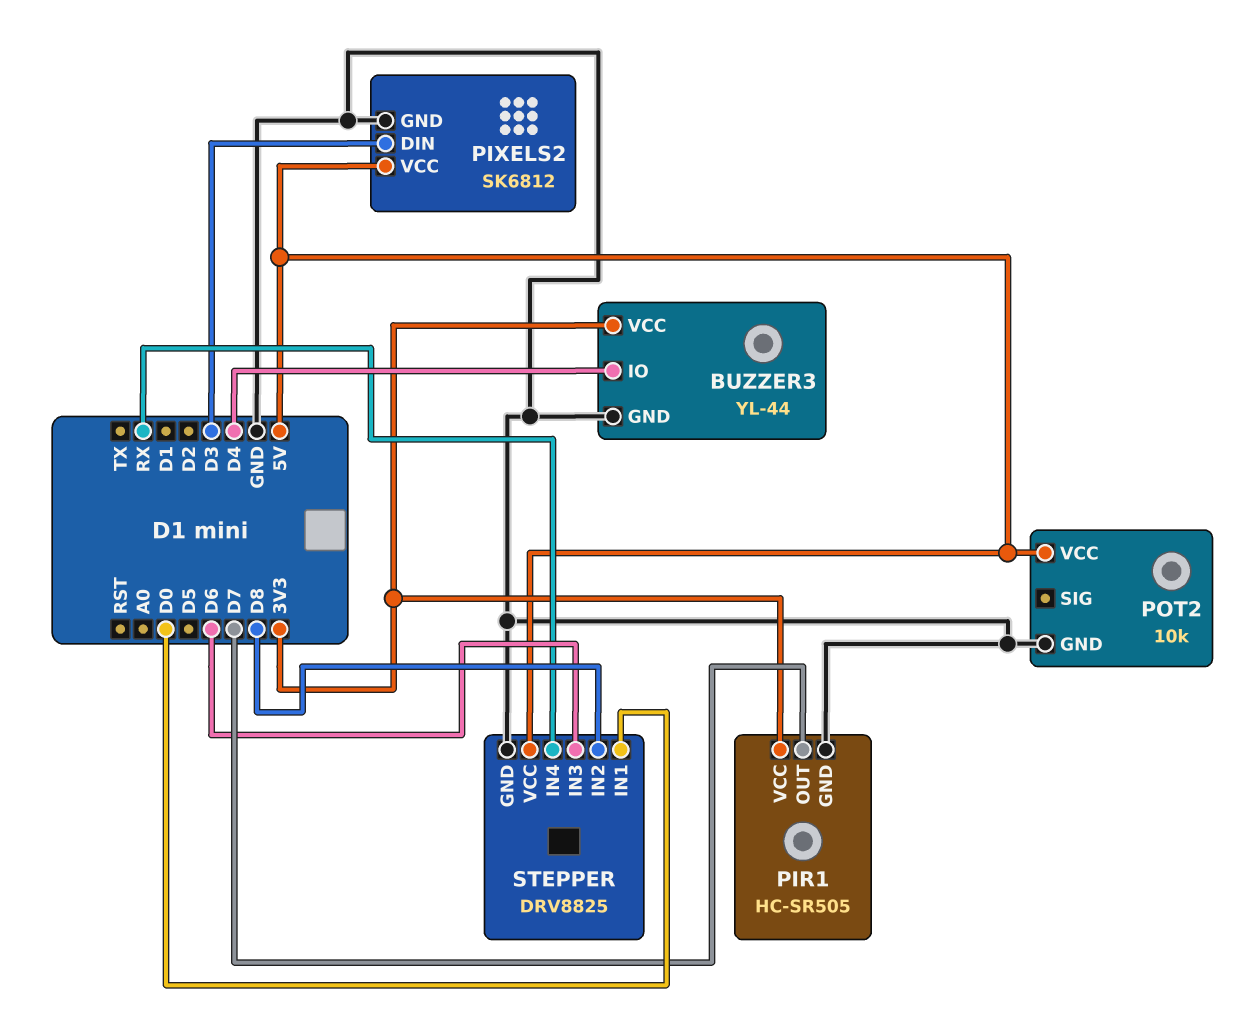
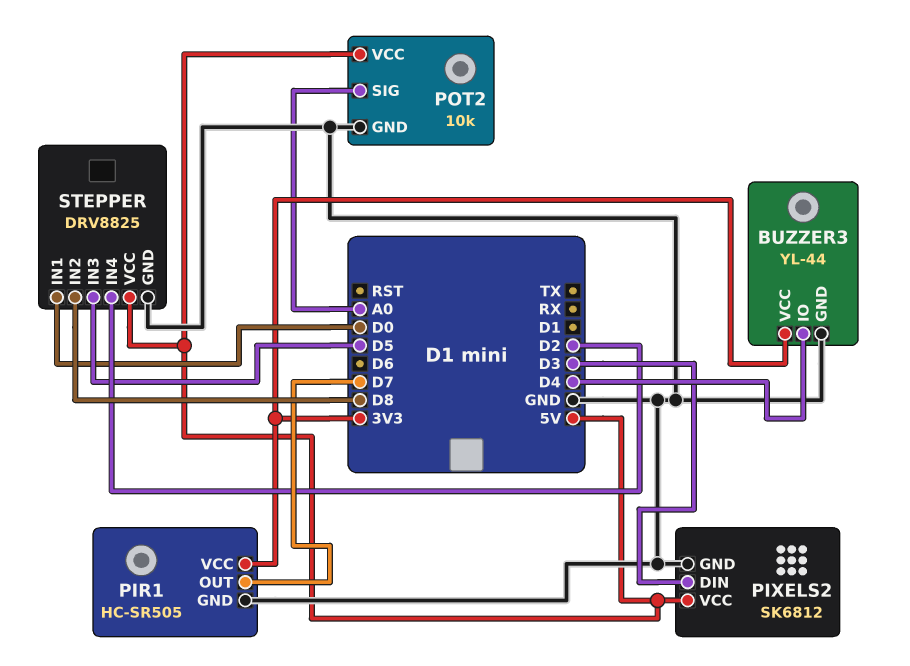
POT2 pin SIG: none -> A0
STEPPER pin IN3: D6 -> D5
STEPPER pin IN4: RX -> D2

